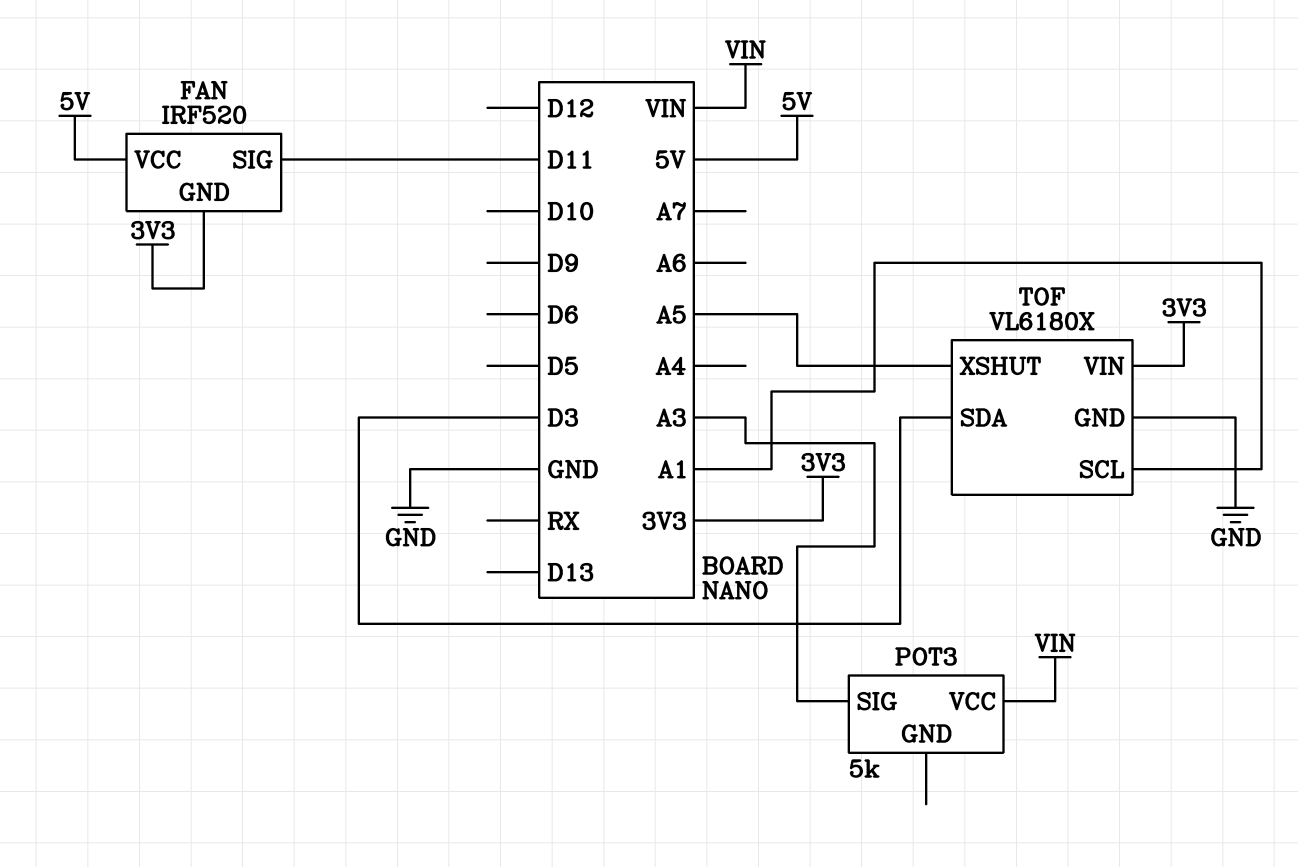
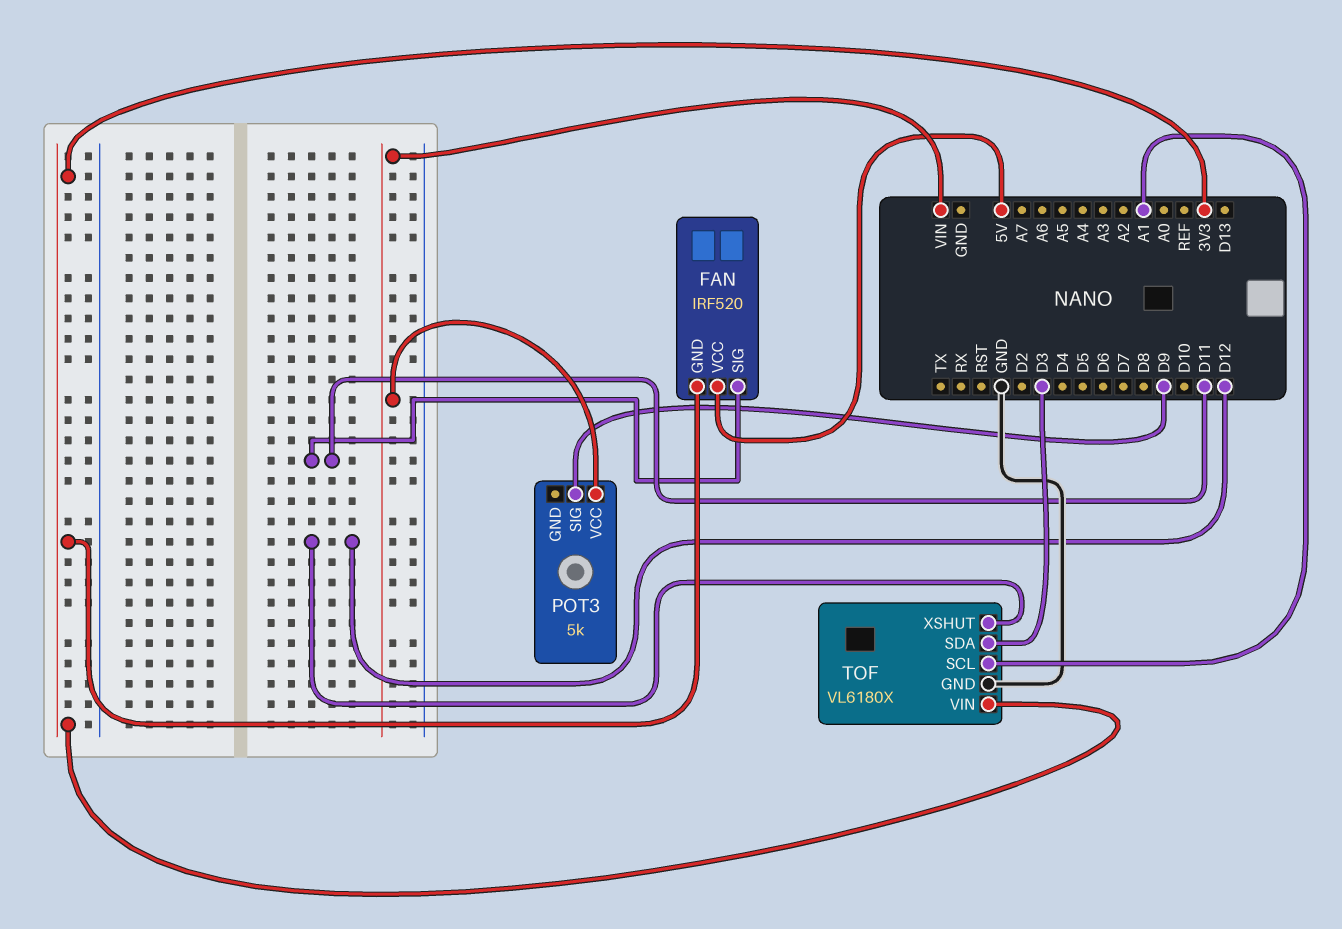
POT3 pin SIG: A3 -> D9
TOF pin XSHUT: A5 -> D12

